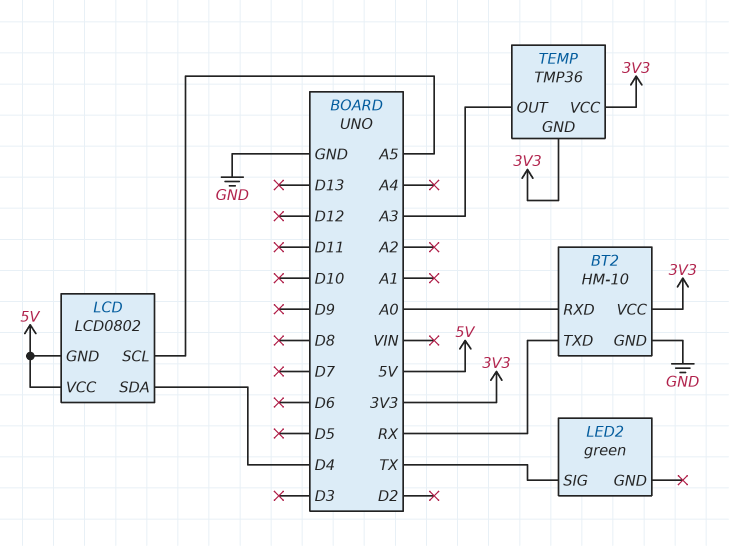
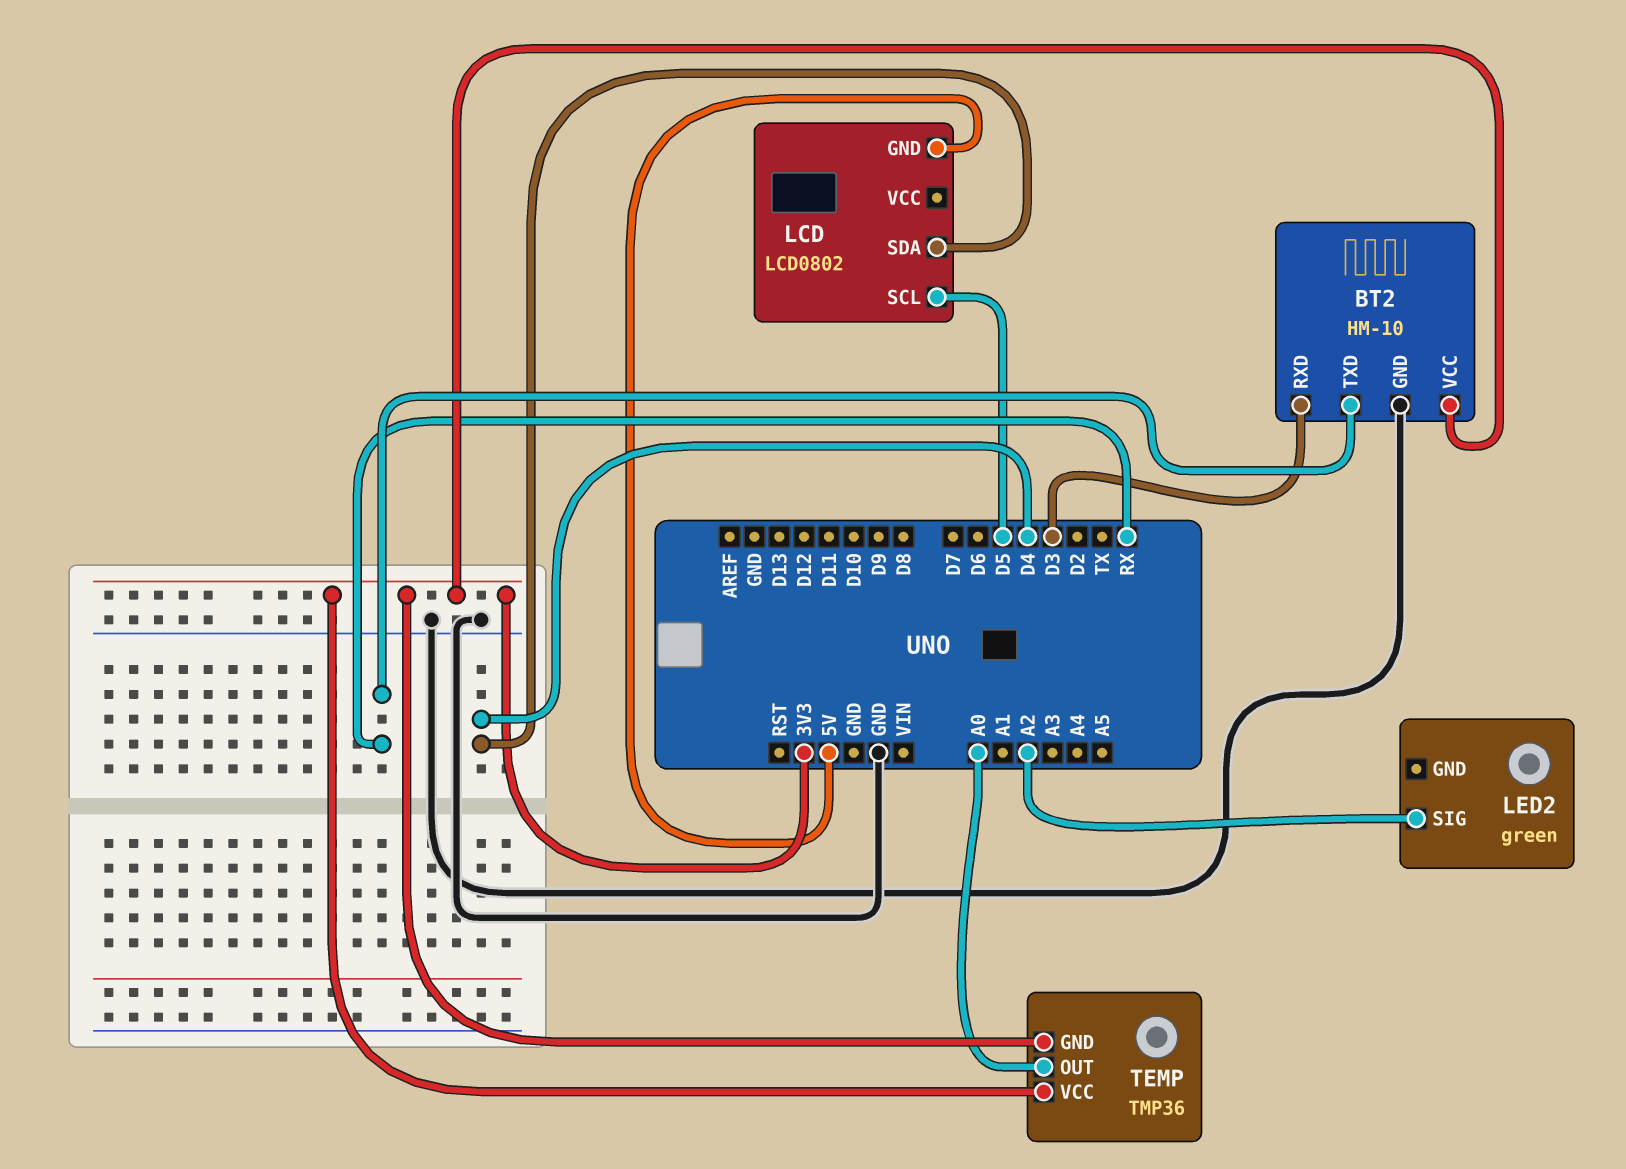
BT2 pin RXD: A0 -> D3
LCD pin SCL: A5 -> D5
LCD pin VCC: 5V -> none
LED2 pin SIG: TX -> A2
TEMP pin OUT: A3 -> A0

